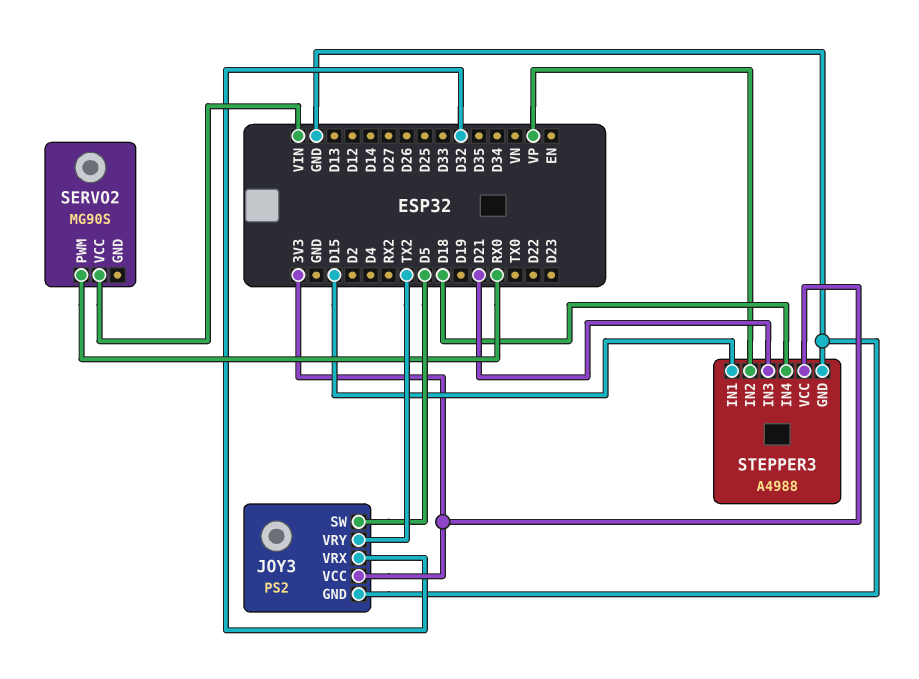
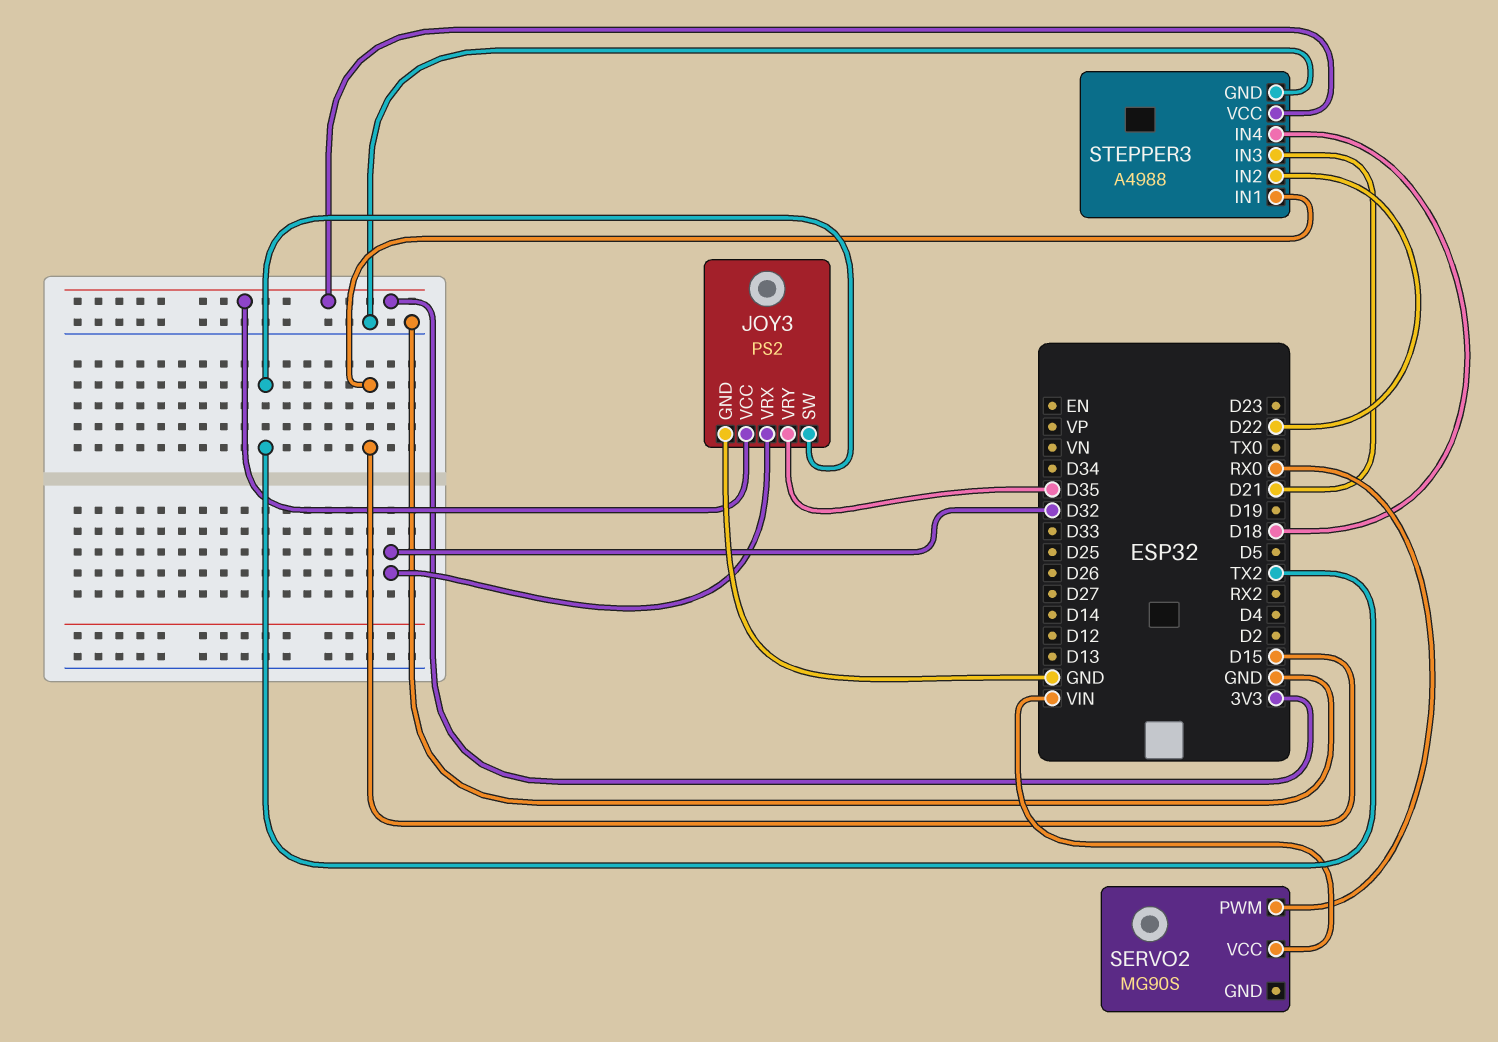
JOY3 pin SW: D5 -> TX2
JOY3 pin VRY: TX2 -> D35
STEPPER3 pin IN2: VP -> D22

